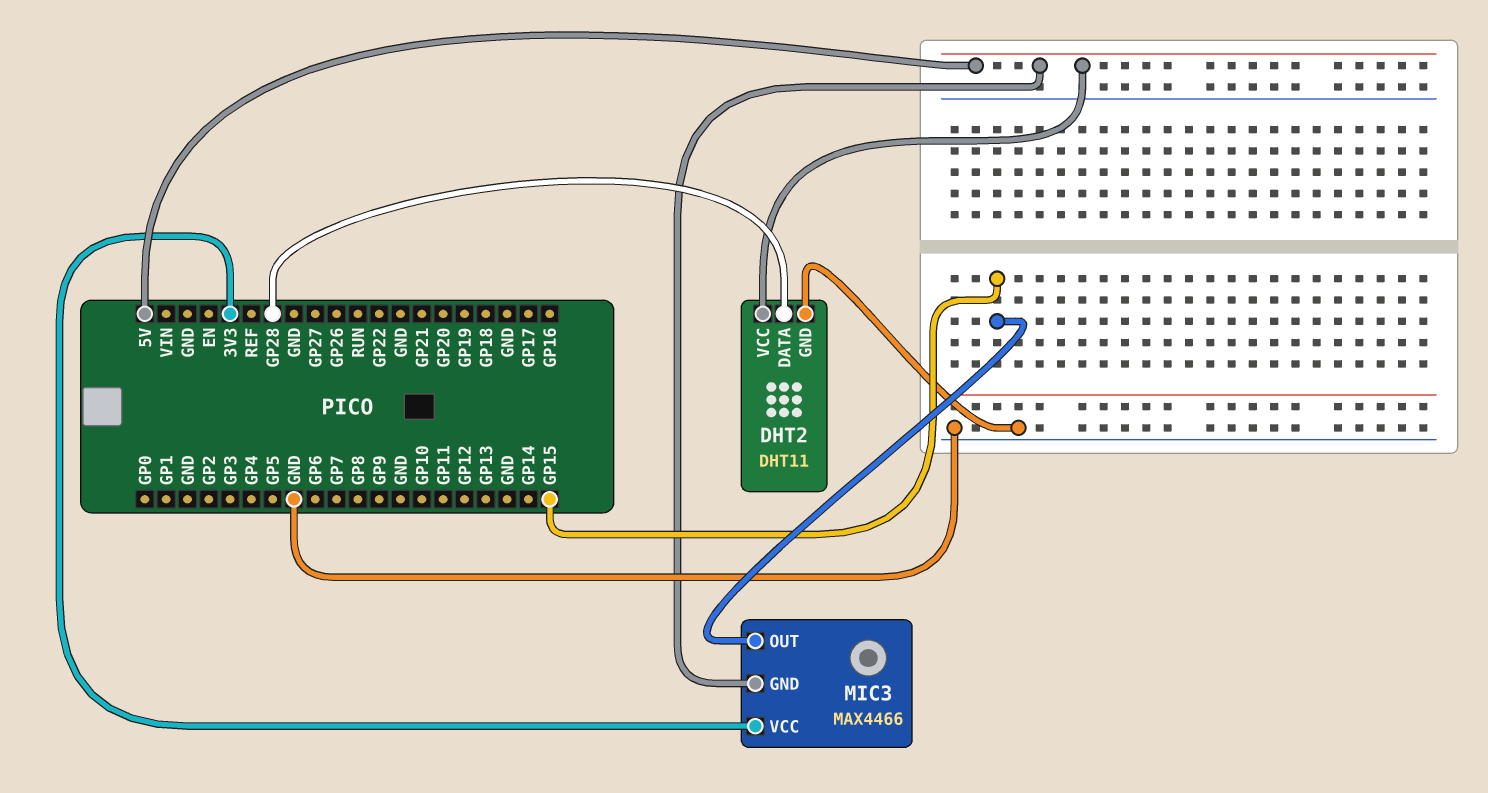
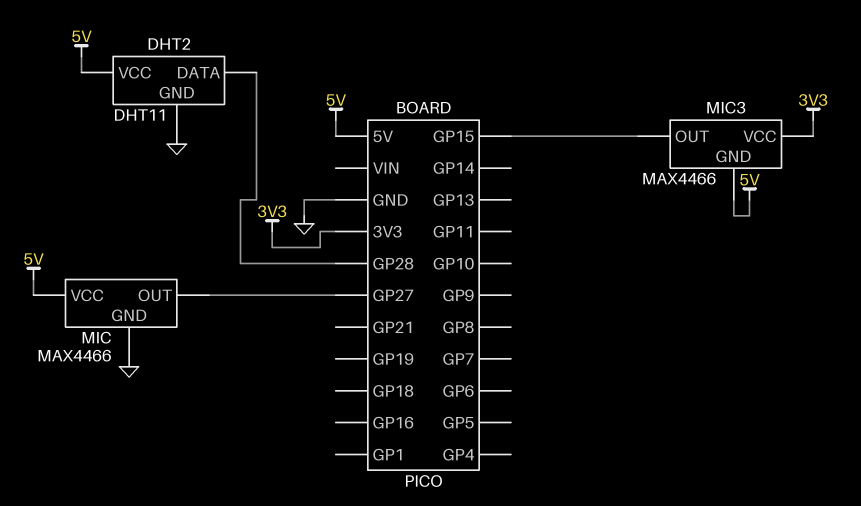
MIC: none -> MAX4466
MIC pin GND: none -> GND
MIC pin OUT: none -> GP27
MIC pin VCC: none -> 5V

